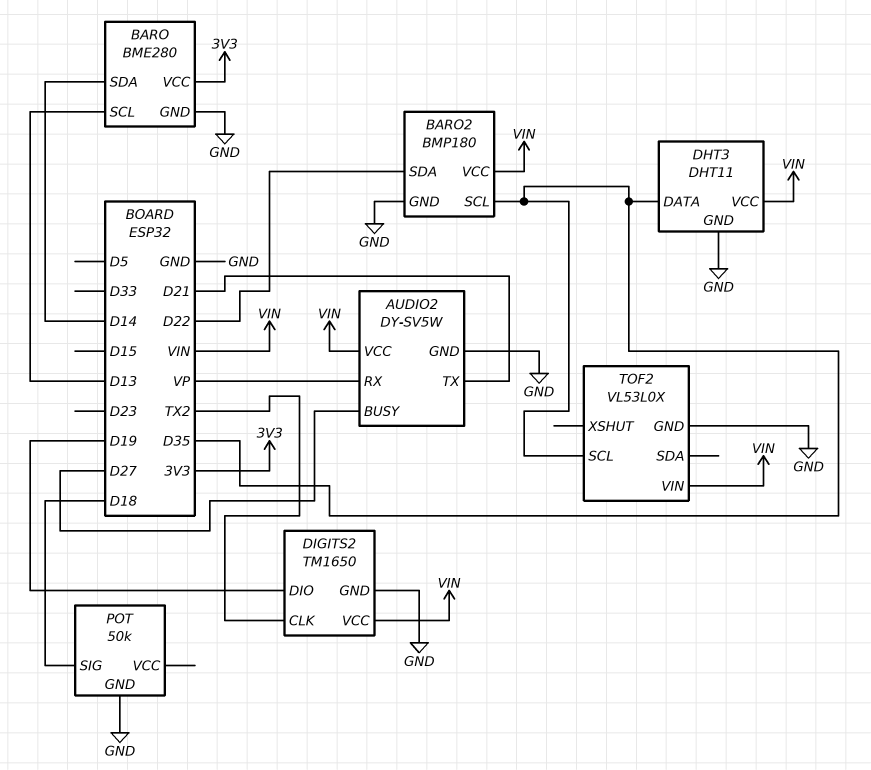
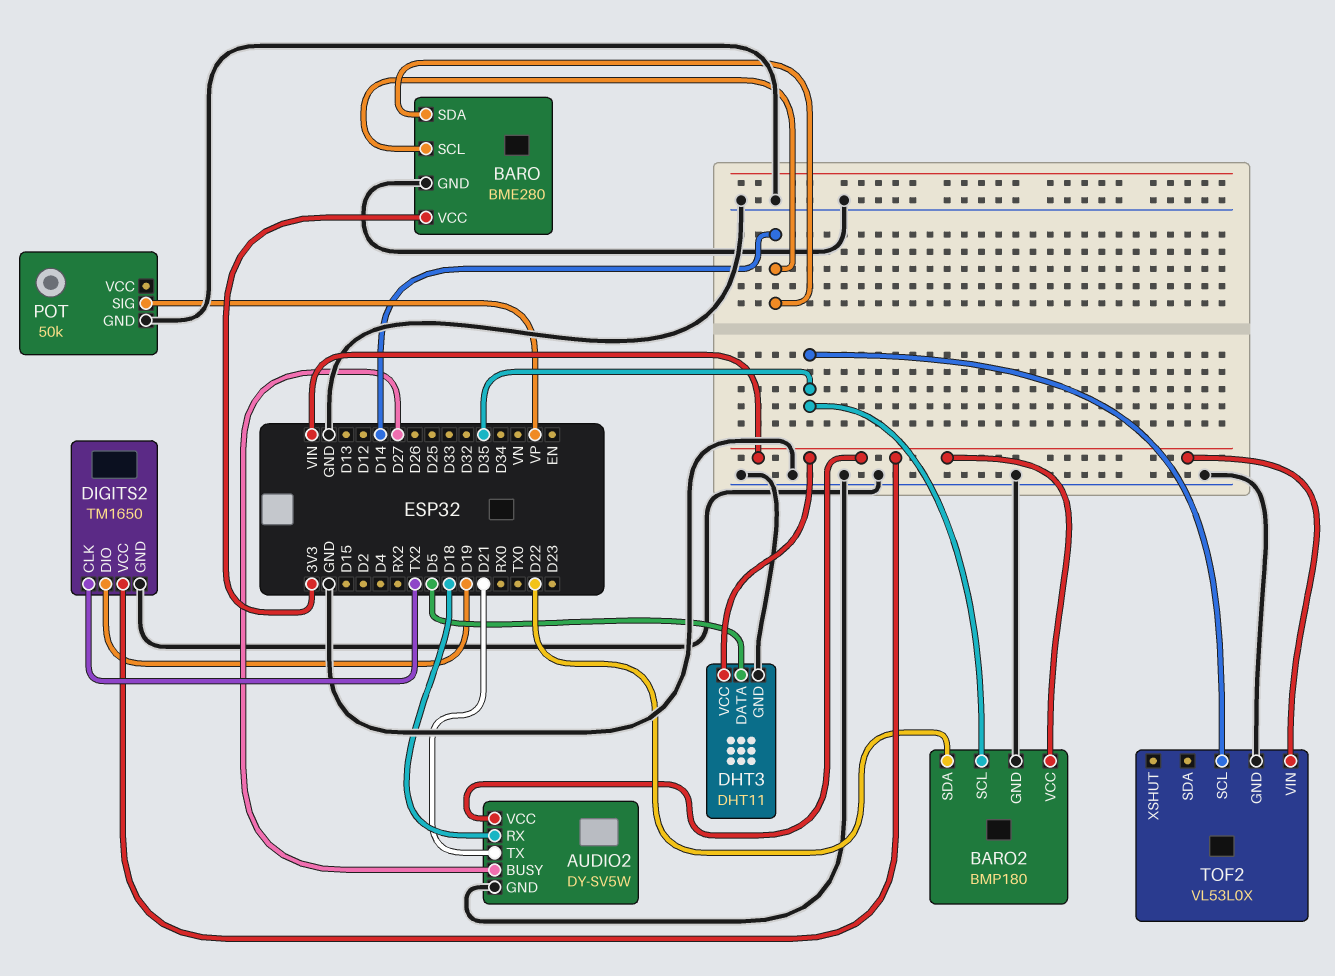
AUDIO2 pin RX: VP -> D18
BARO pin SCL: D13 -> D14
DHT3 pin DATA: D35 -> D5
POT pin SIG: D18 -> VP

